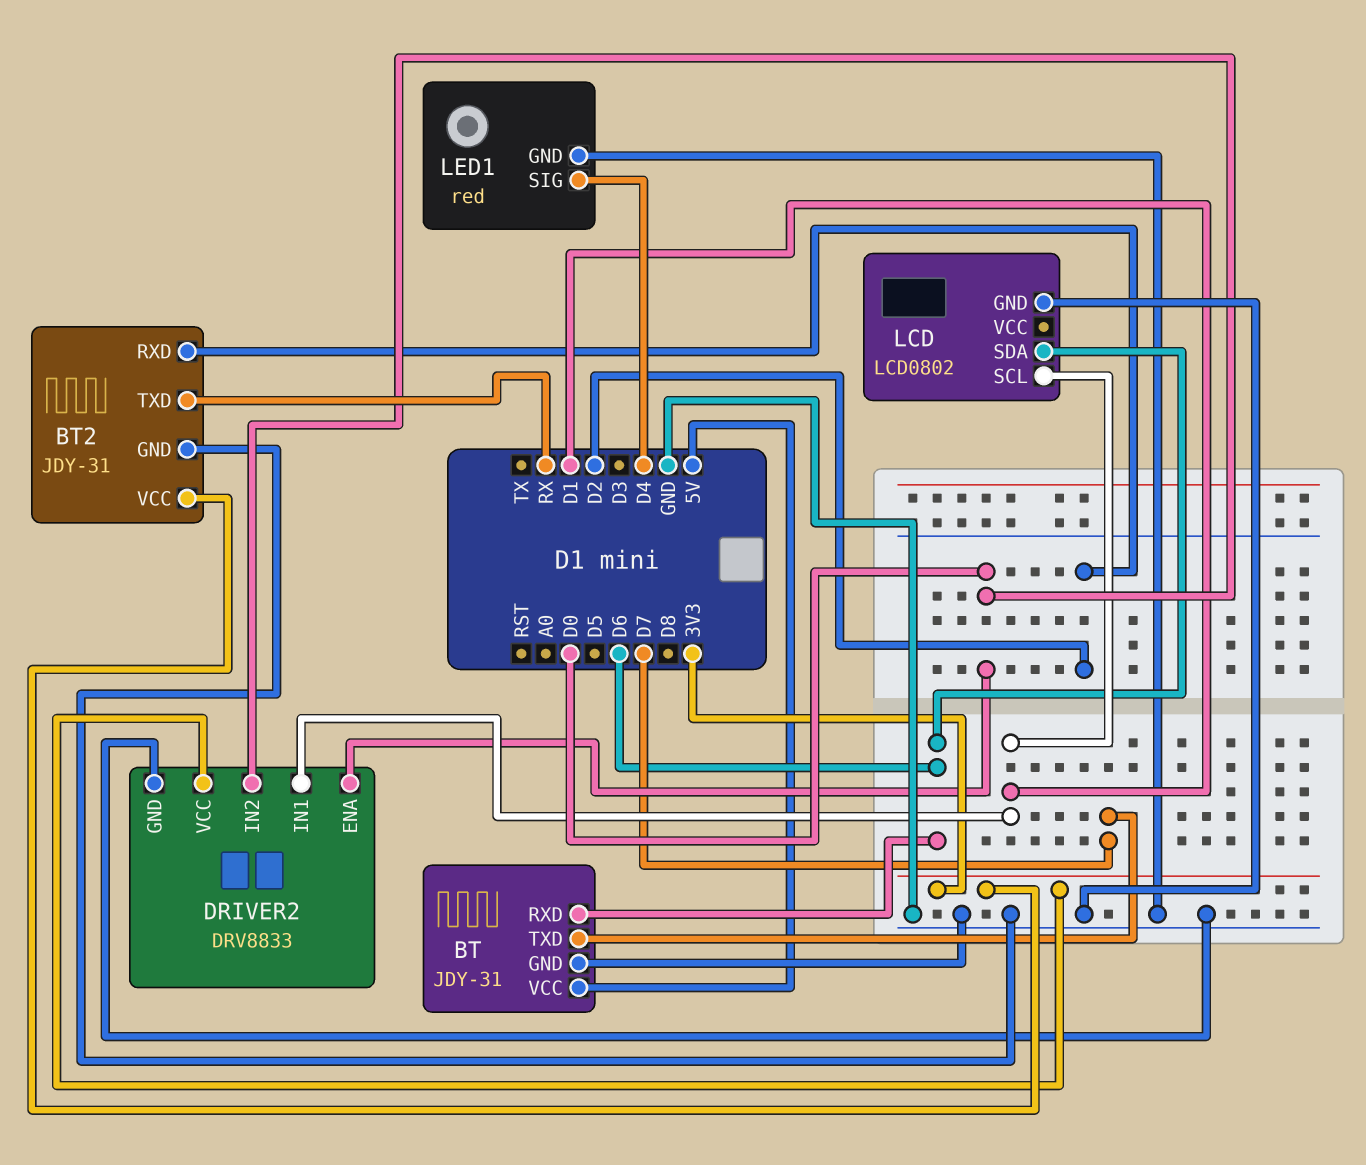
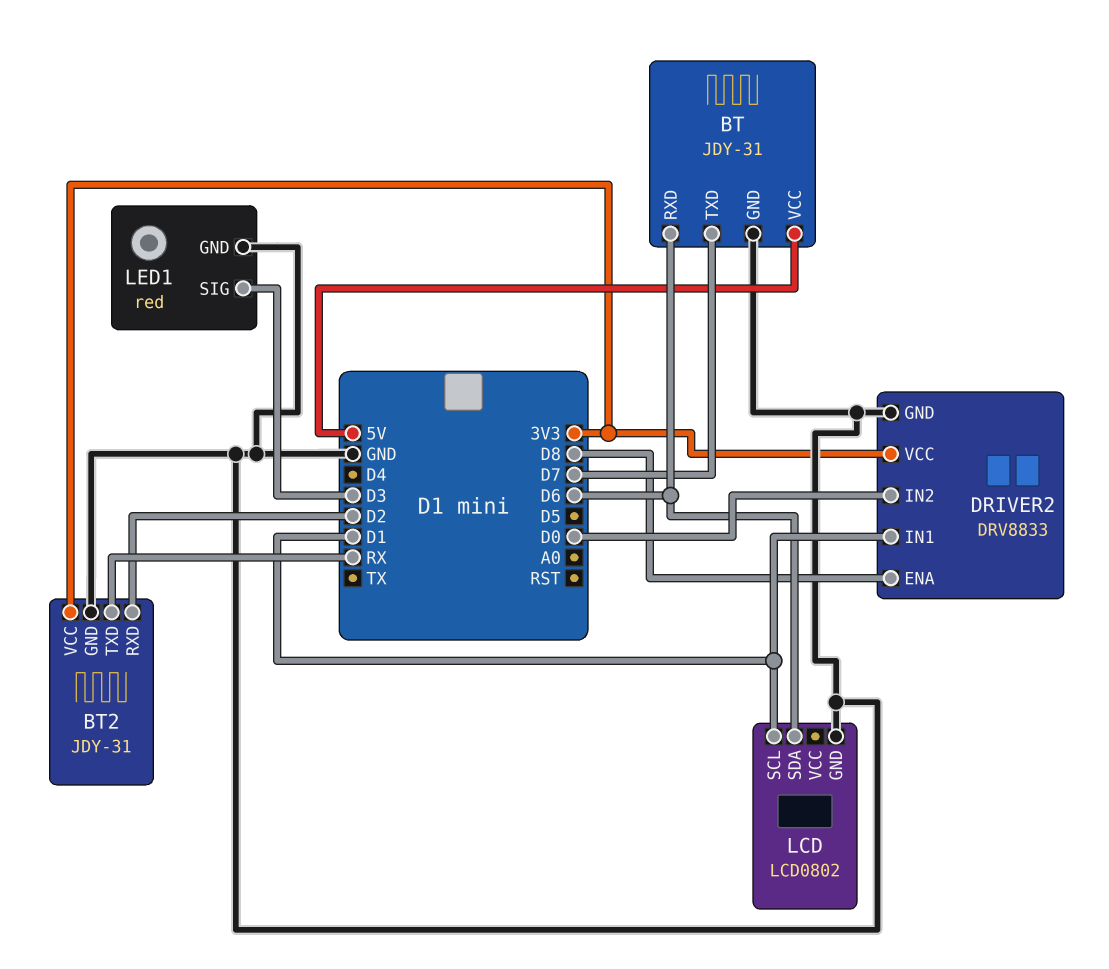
DRIVER2 pin ENA: D0 -> D8
LED1 pin SIG: D4 -> D3

